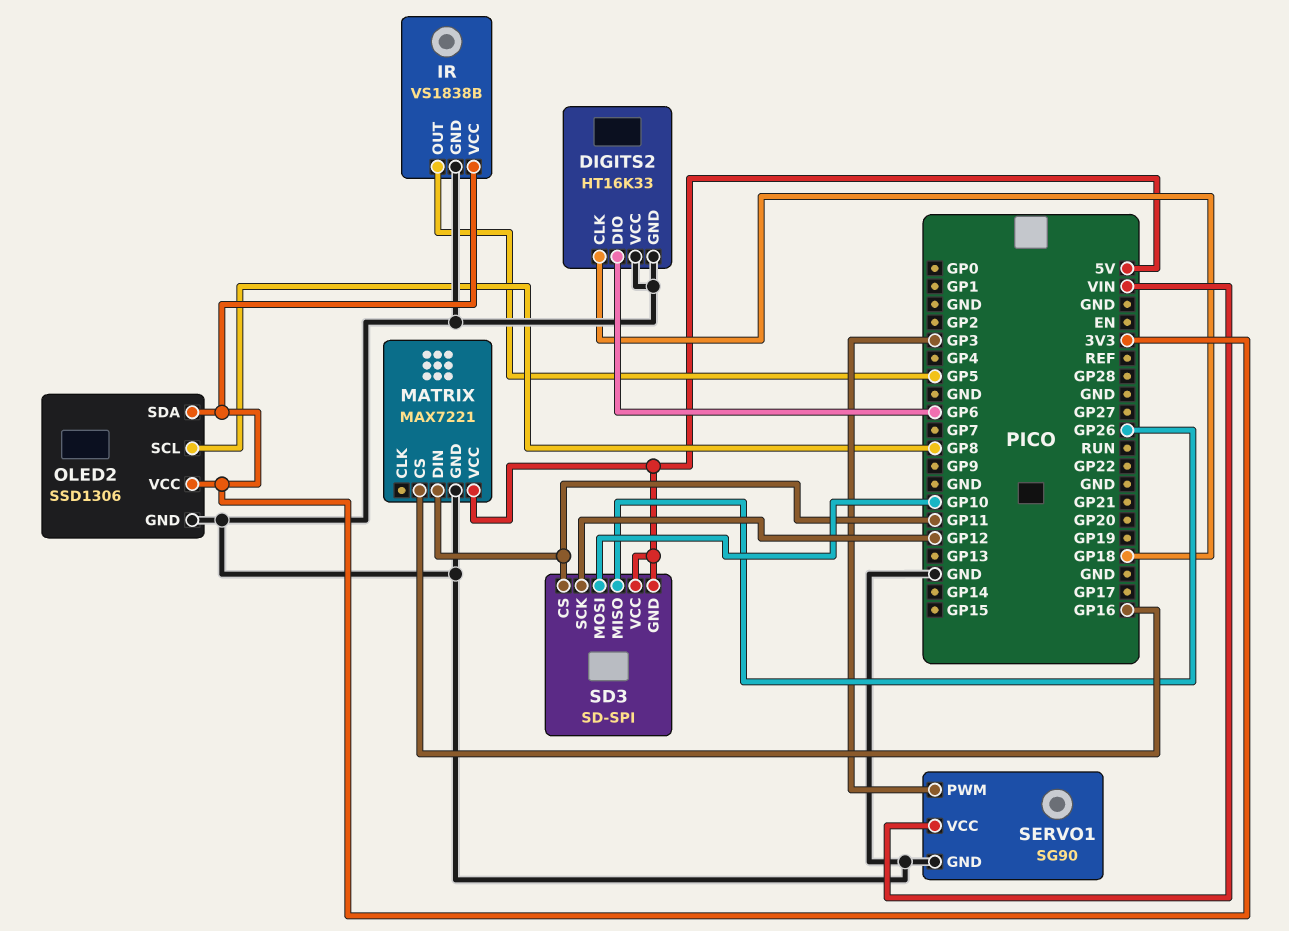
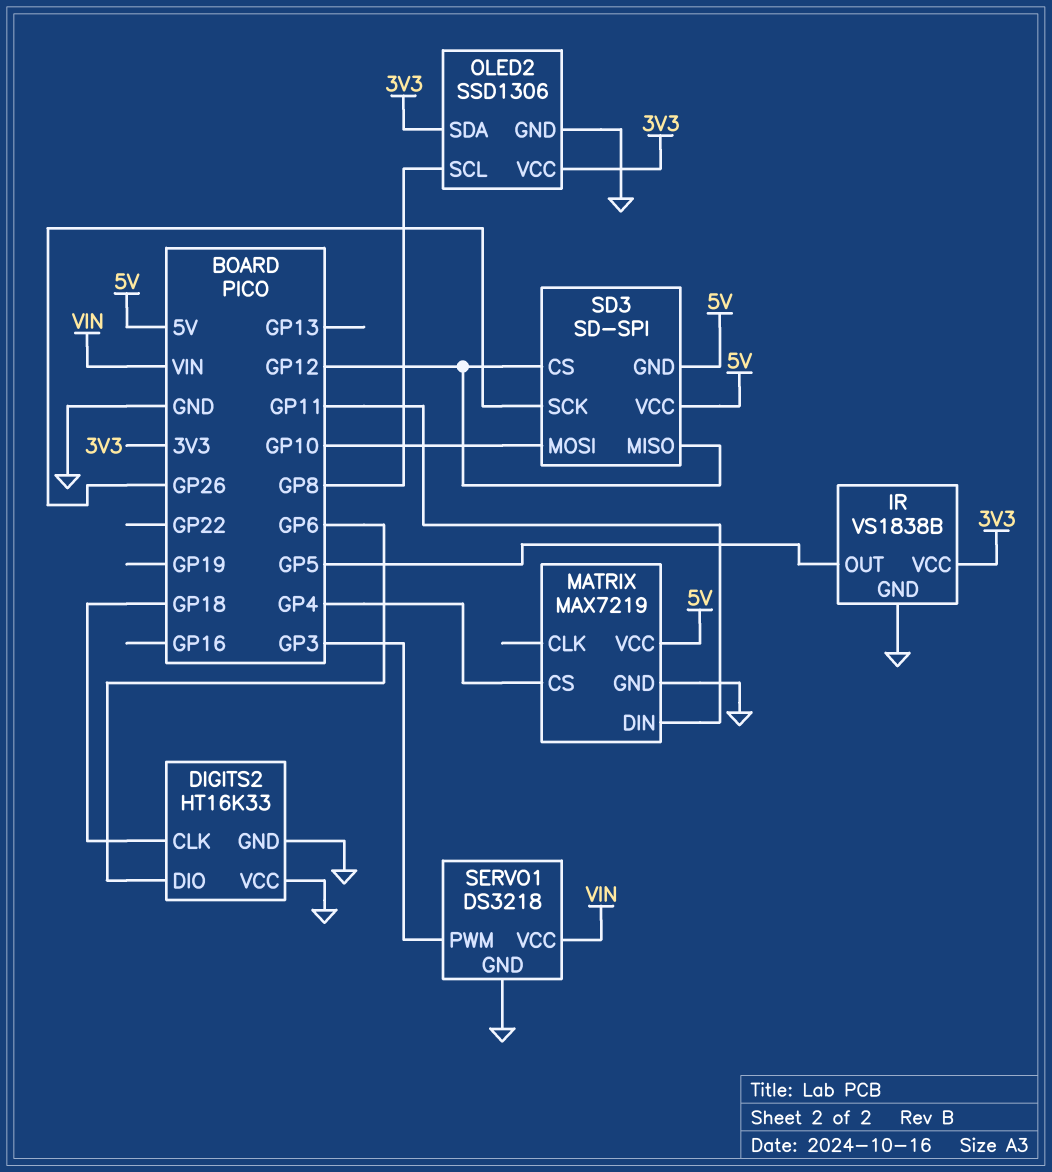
MATRIX: MAX7221 -> MAX7219
MATRIX pin CS: GP16 -> GP4
SD3 pin CS: GP11 -> GP12
SD3 pin MISO: GP26 -> GP12
SD3 pin SCK: GP12 -> GP26
SERVO1: SG90 -> DS3218

